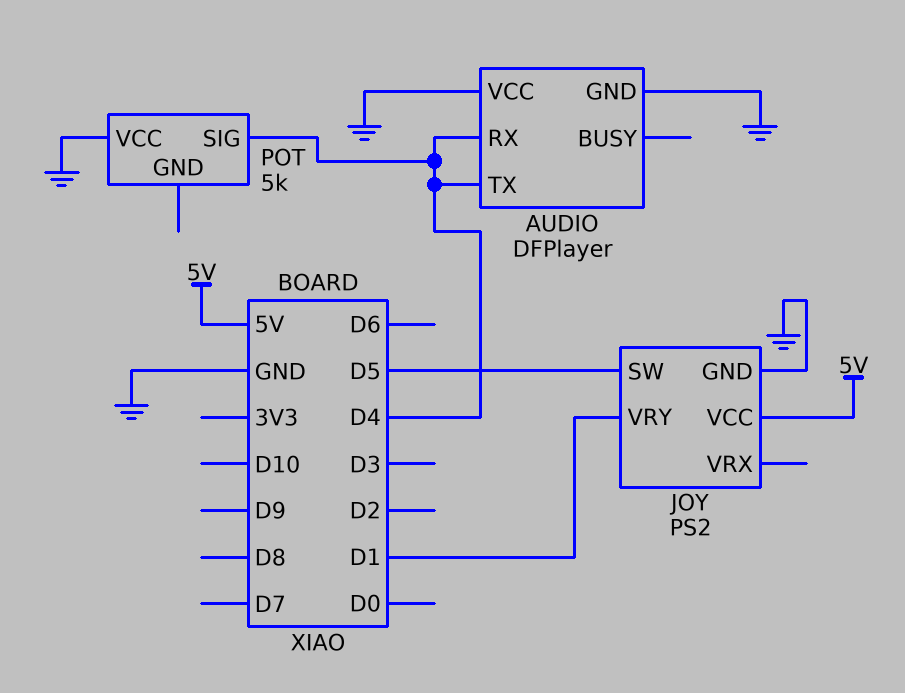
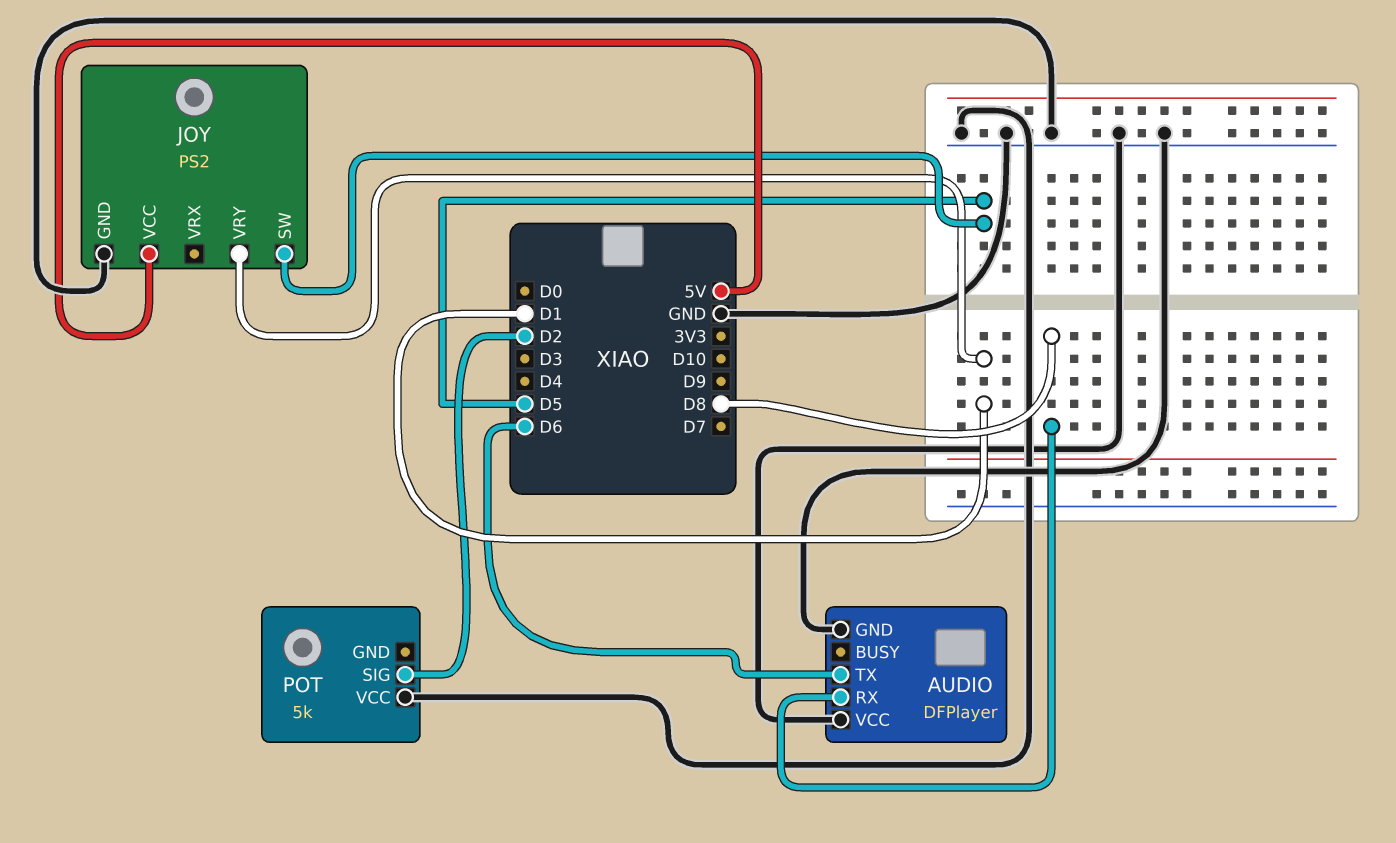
AUDIO pin RX: D4 -> D8
AUDIO pin TX: D4 -> D6
POT pin SIG: D4 -> D2

